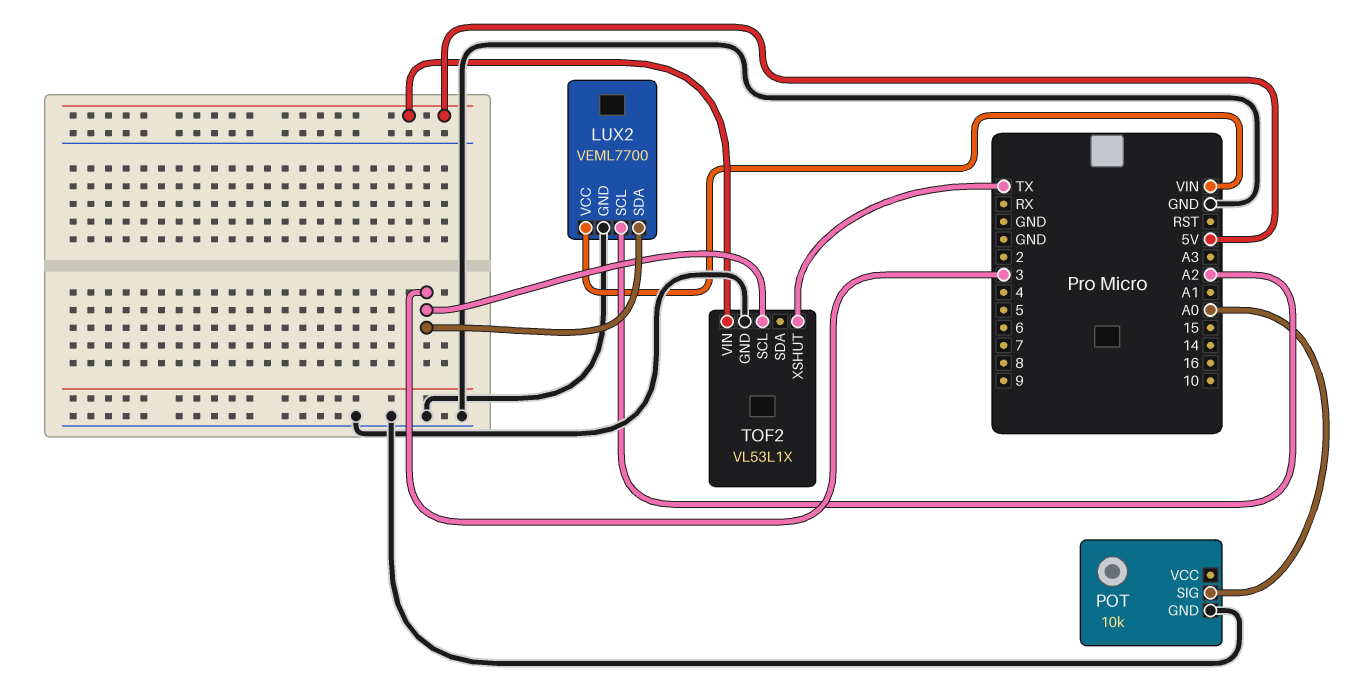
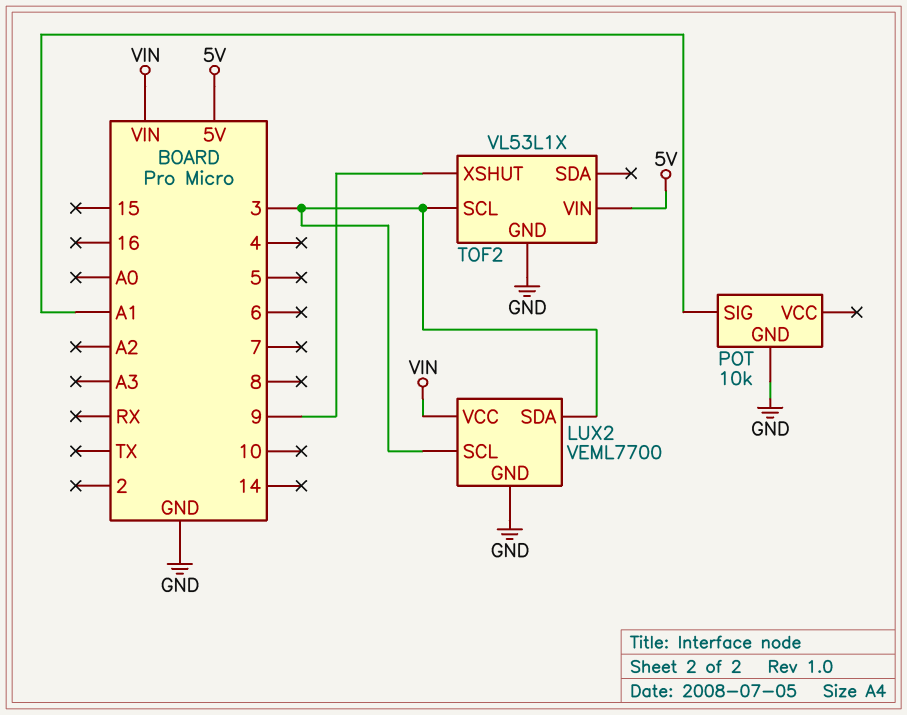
LUX2 pin SCL: A2 -> 3
POT pin SIG: A0 -> A1
TOF2 pin XSHUT: TX -> 9

